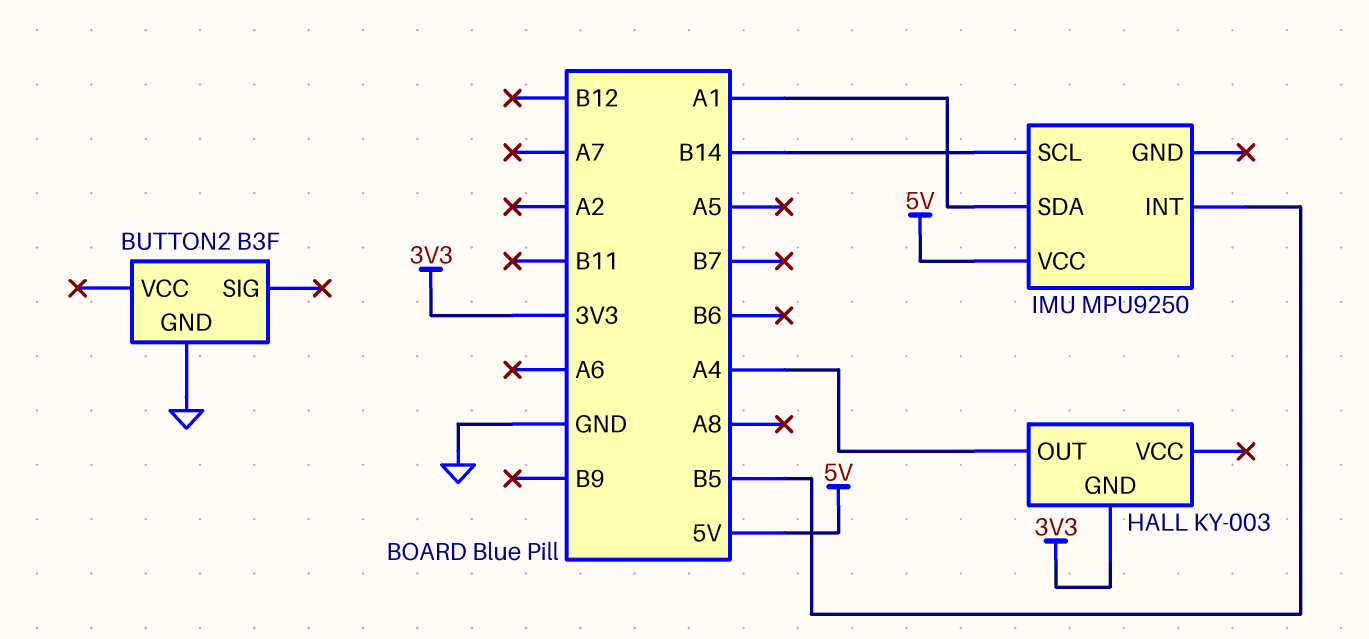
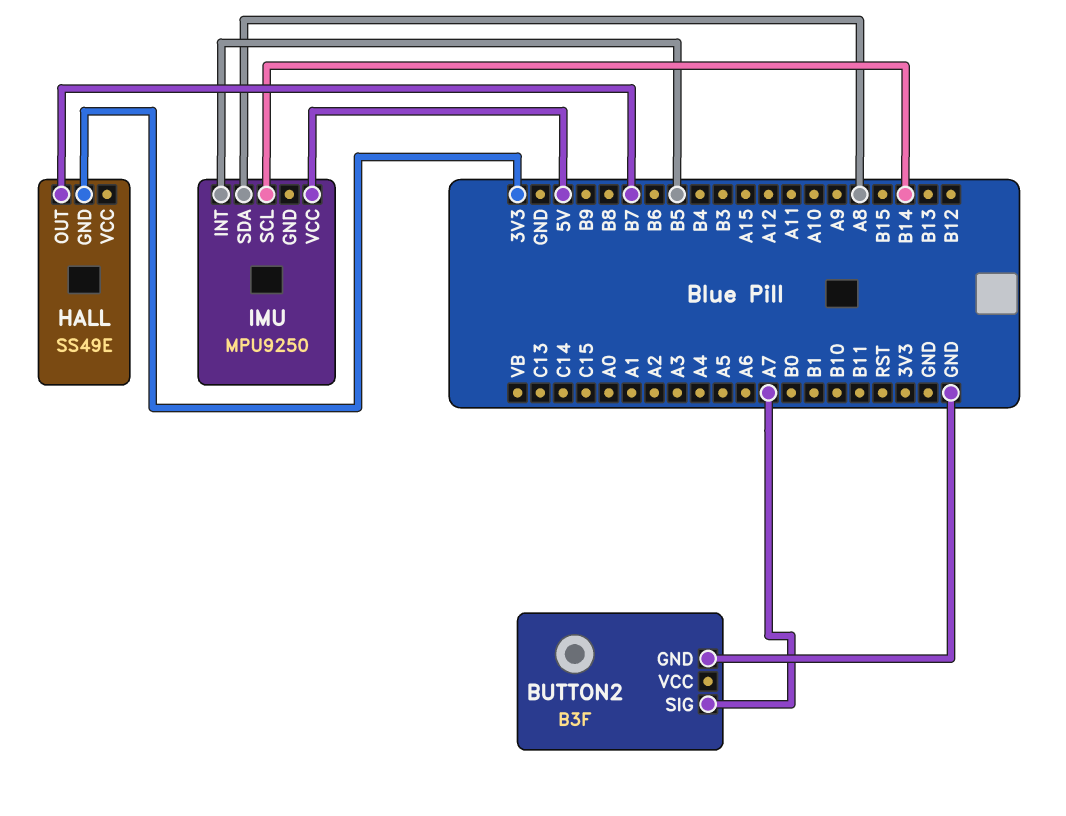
BUTTON2 pin SIG: none -> A7
HALL: KY-003 -> SS49E
HALL pin OUT: A4 -> B7
IMU pin SDA: A1 -> A8

